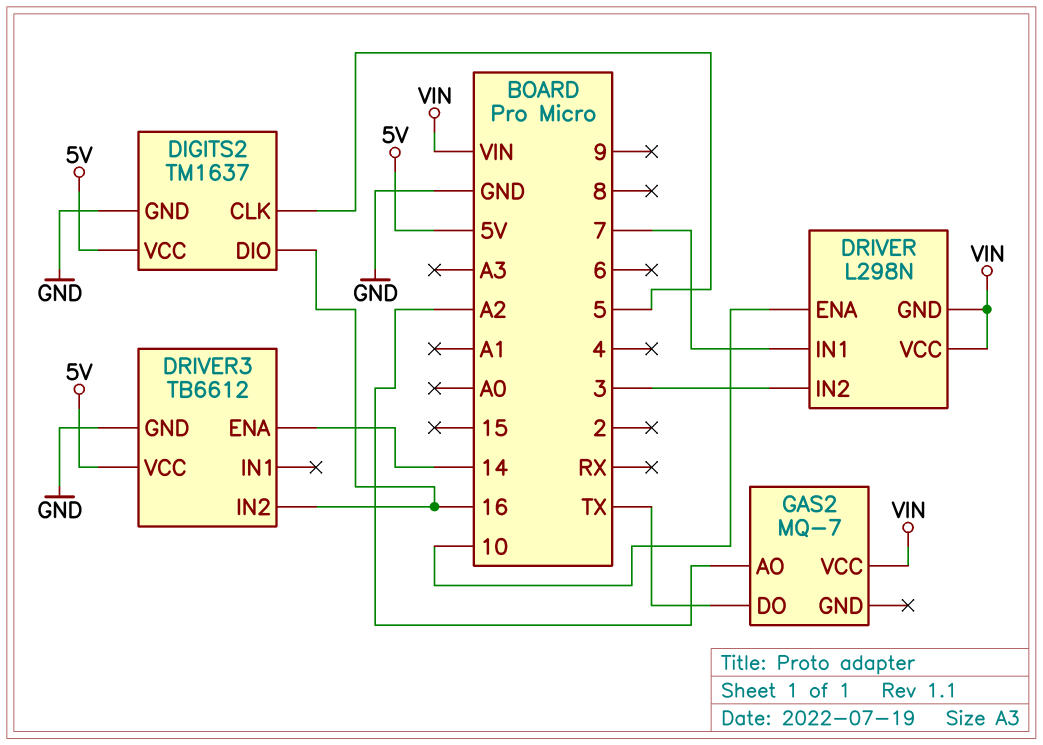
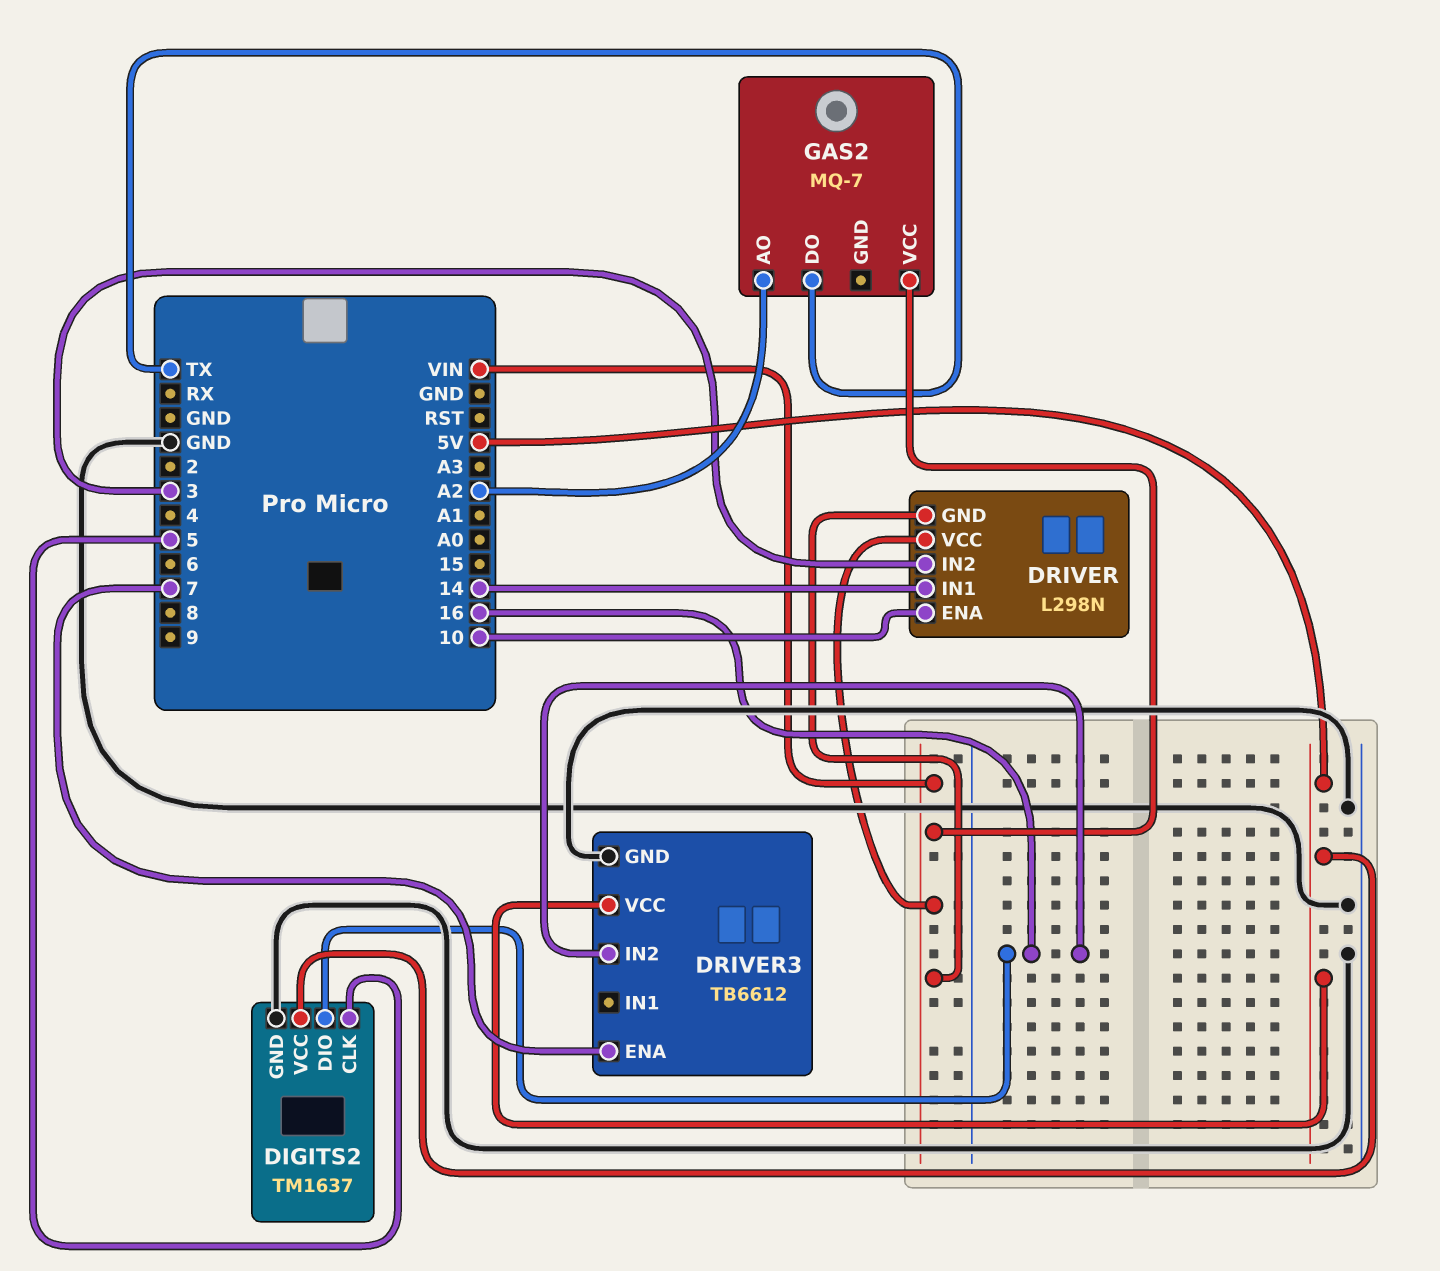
DRIVER pin IN1: 7 -> 14
DRIVER3 pin ENA: 14 -> 7

